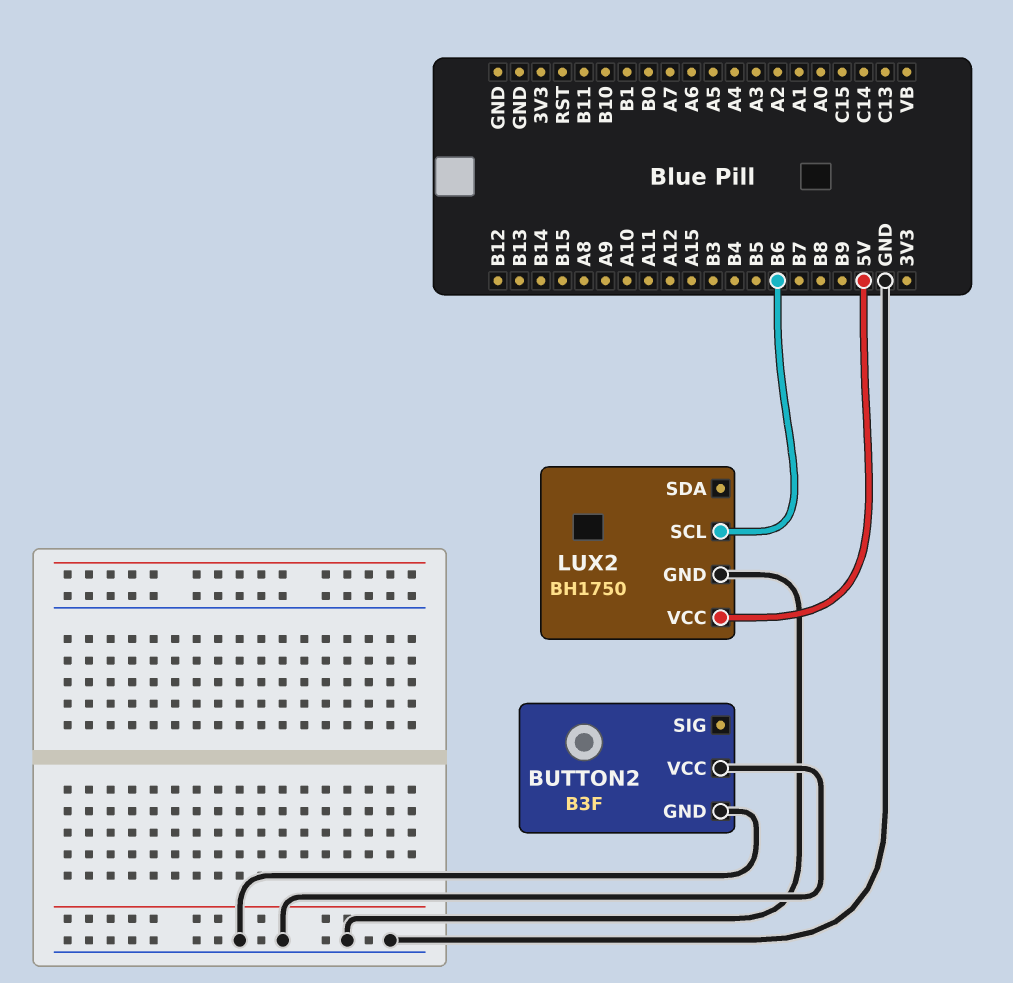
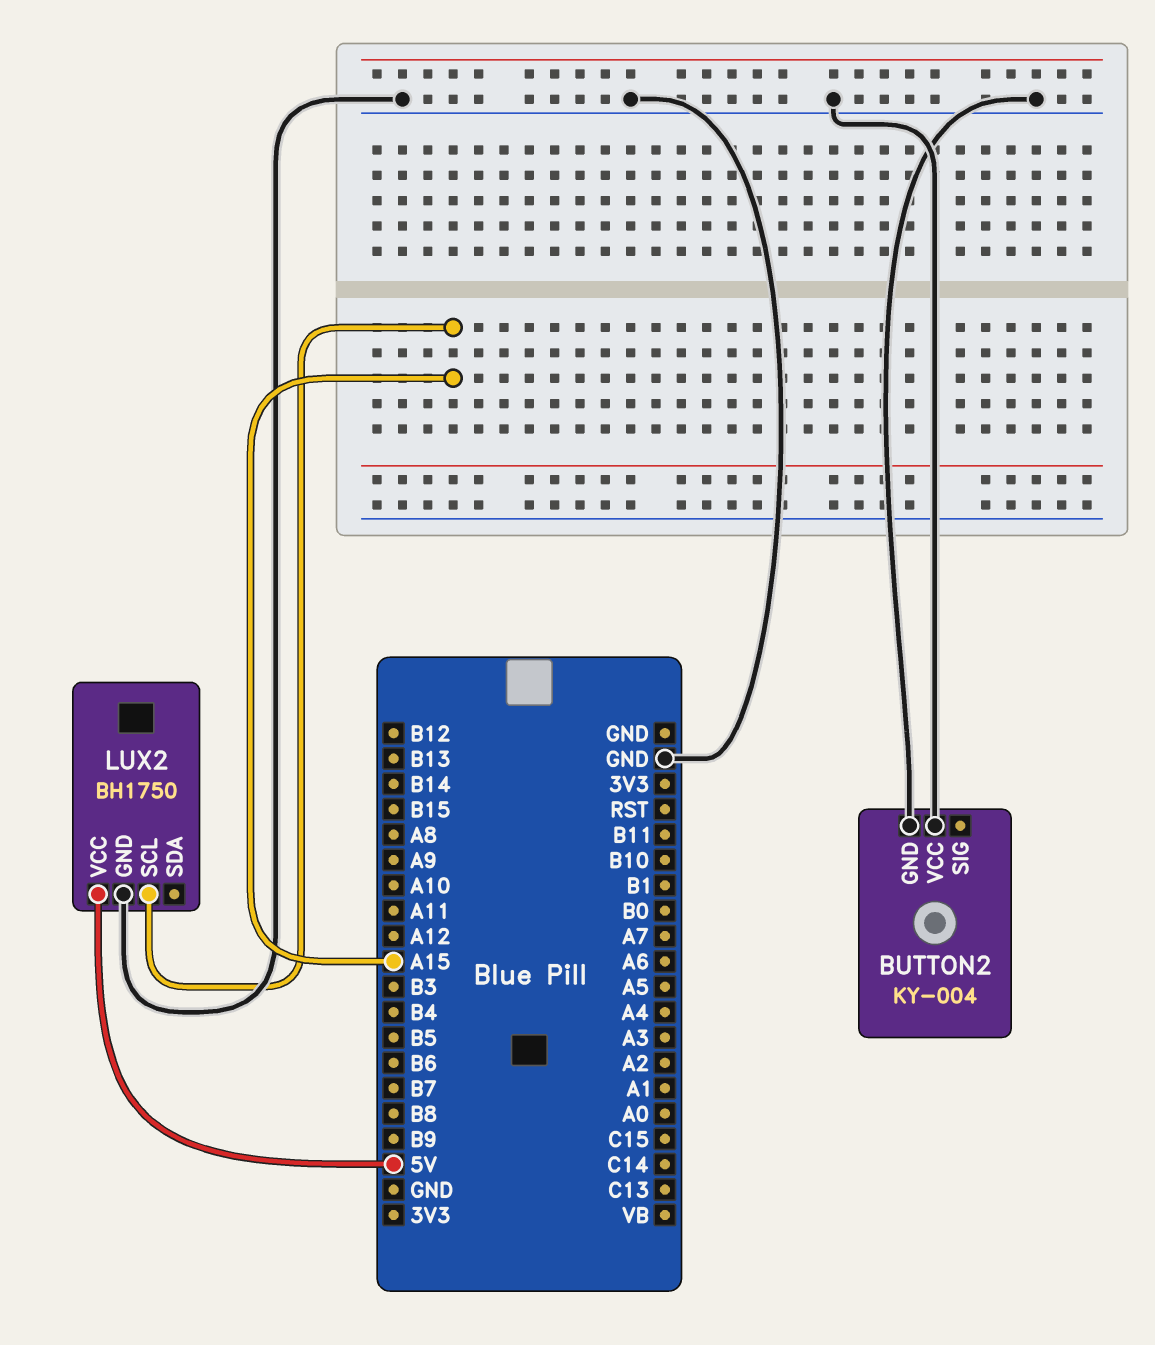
BUTTON2: B3F -> KY-004
LUX2 pin SCL: B6 -> A15

